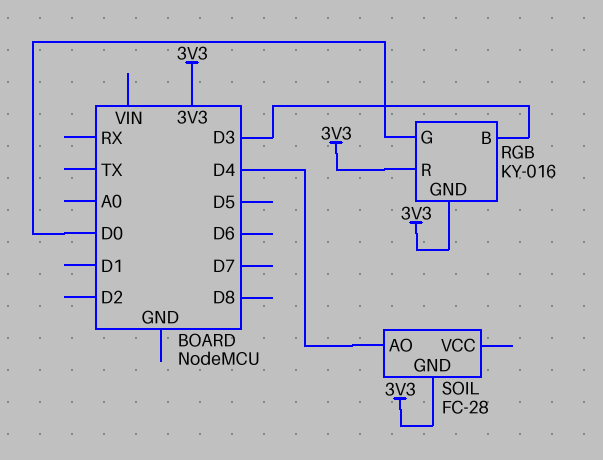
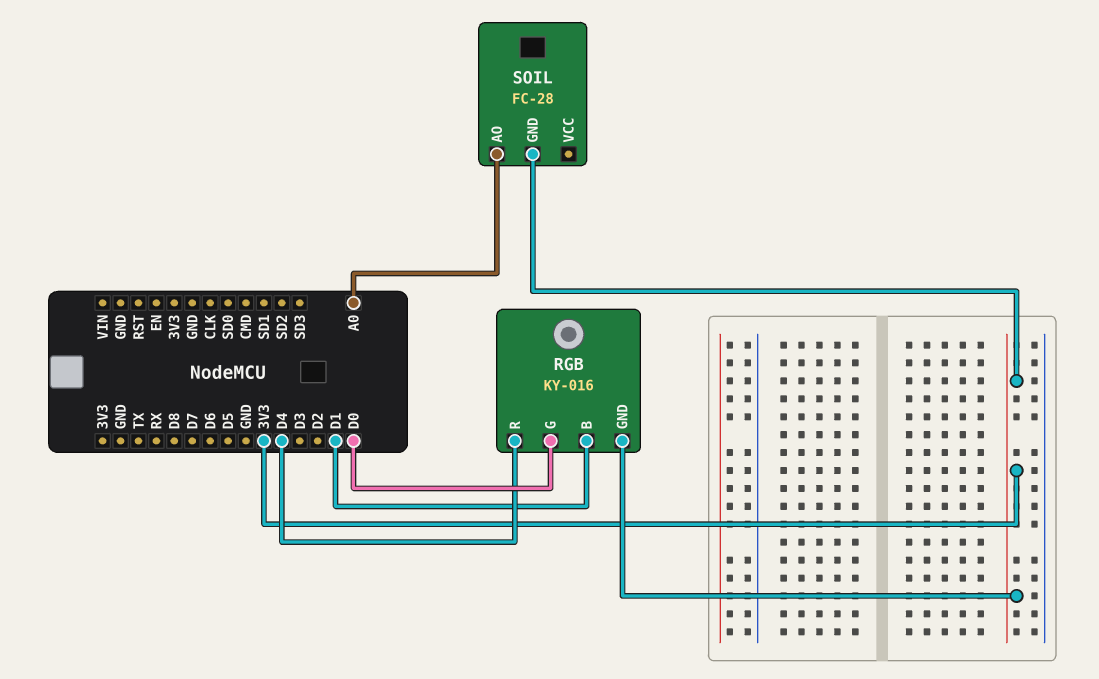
RGB pin B: D3 -> D1
RGB pin R: 3V3 -> D4
SOIL pin AO: D4 -> A0

